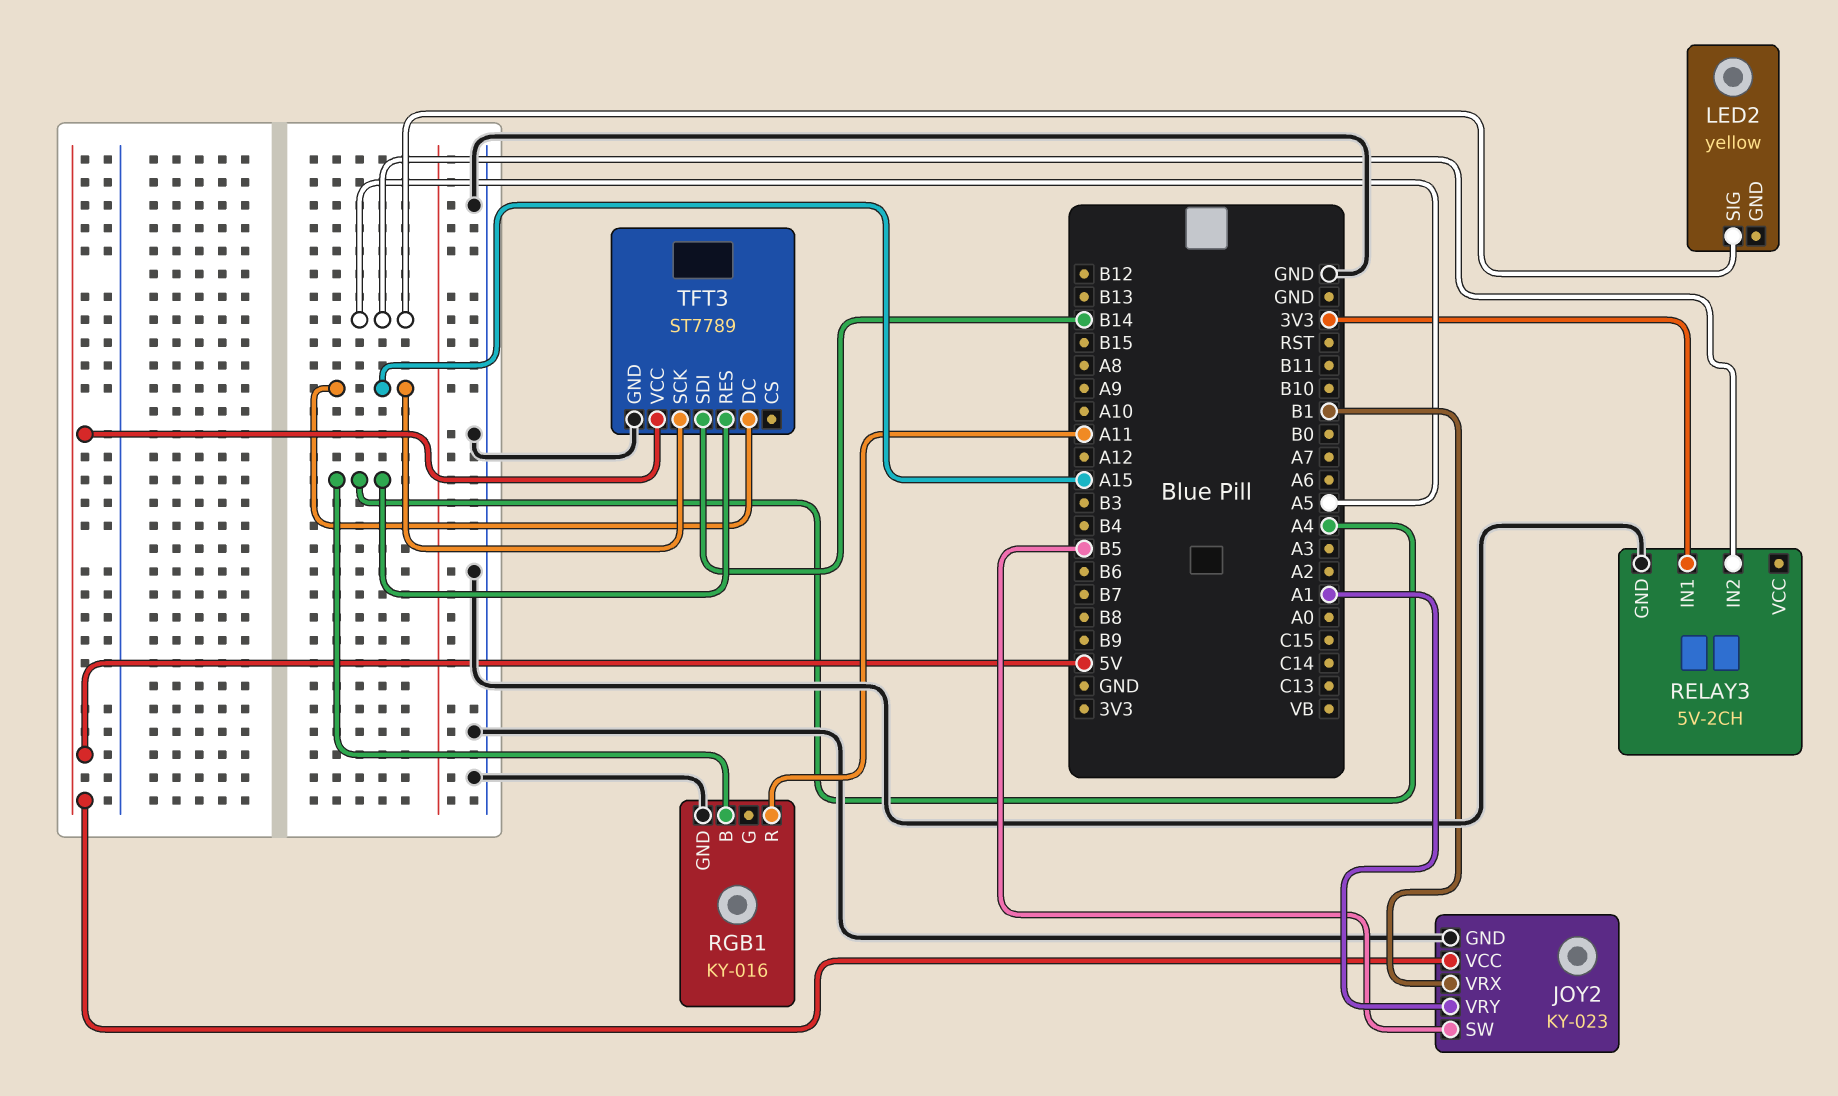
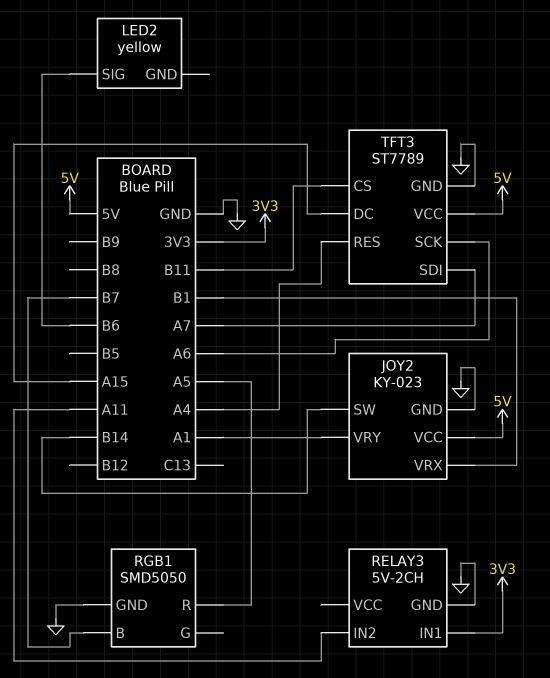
JOY2 pin SW: B5 -> B14
LED2 pin SIG: A5 -> B6
RELAY3 pin IN2: A5 -> A11
RGB1: KY-016 -> SMD5050
RGB1 pin B: A4 -> B7
RGB1 pin R: A11 -> A5
TFT3 pin CS: none -> B11
TFT3 pin SCK: A15 -> A6
TFT3 pin SDI: B14 -> A7

